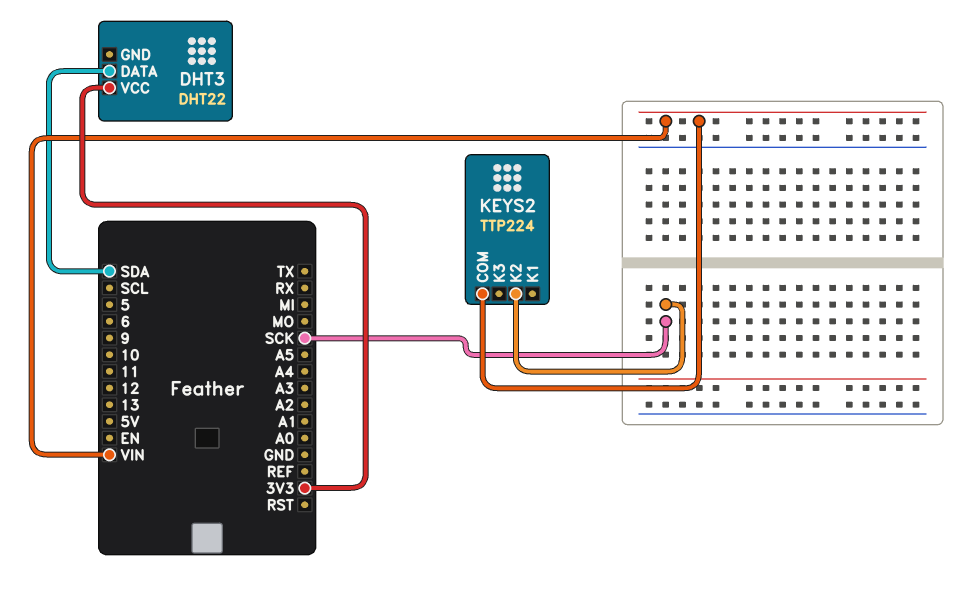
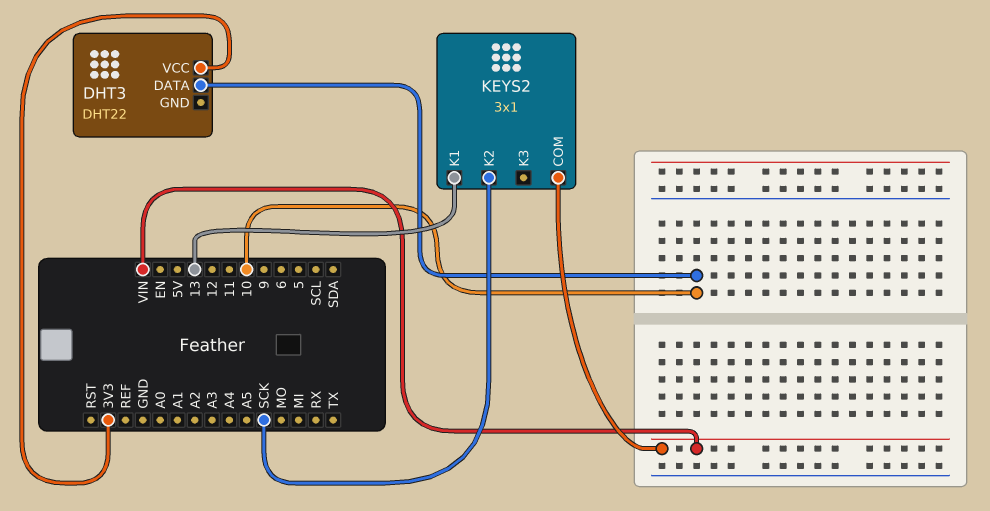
DHT3 pin DATA: SDA -> 10
KEYS2: TTP224 -> 3x1
KEYS2 pin K1: none -> 13

